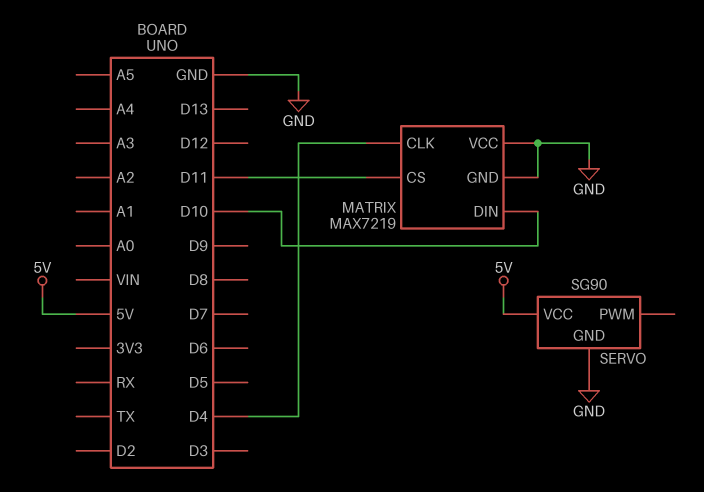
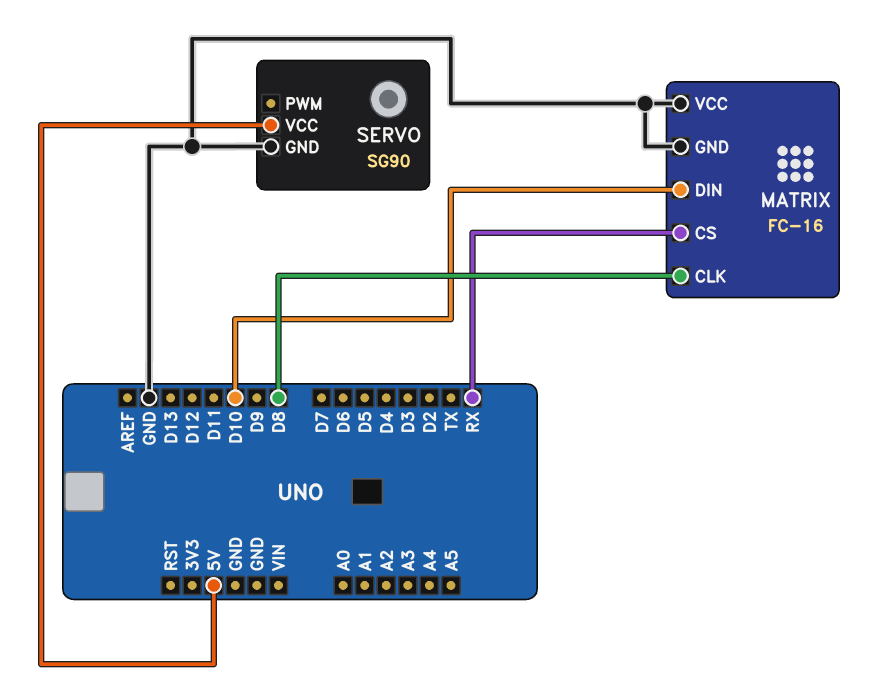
MATRIX: MAX7219 -> FC-16
MATRIX pin CLK: D4 -> D8
MATRIX pin CS: D11 -> RX

